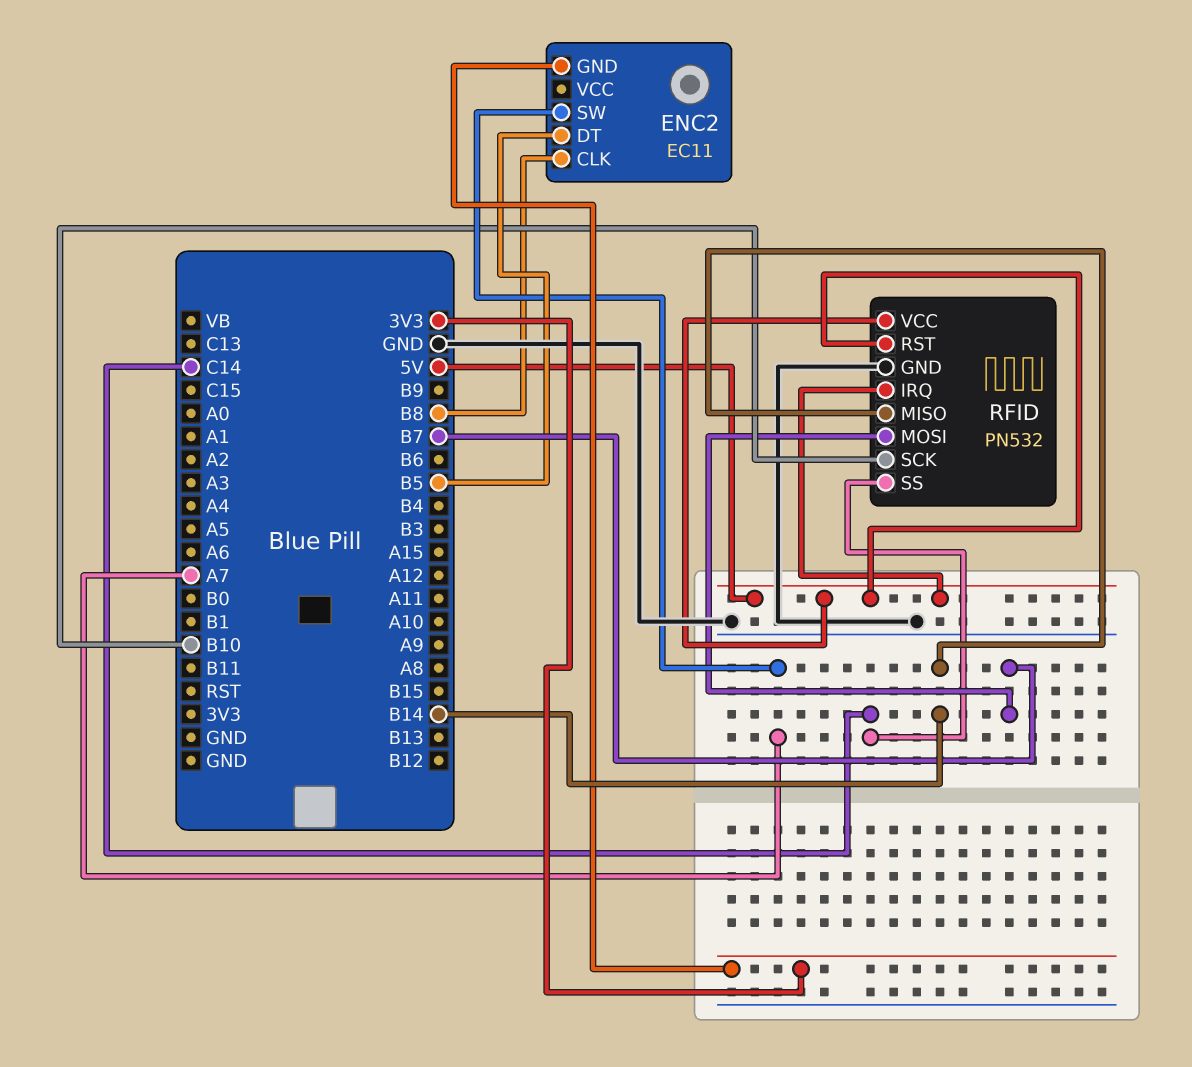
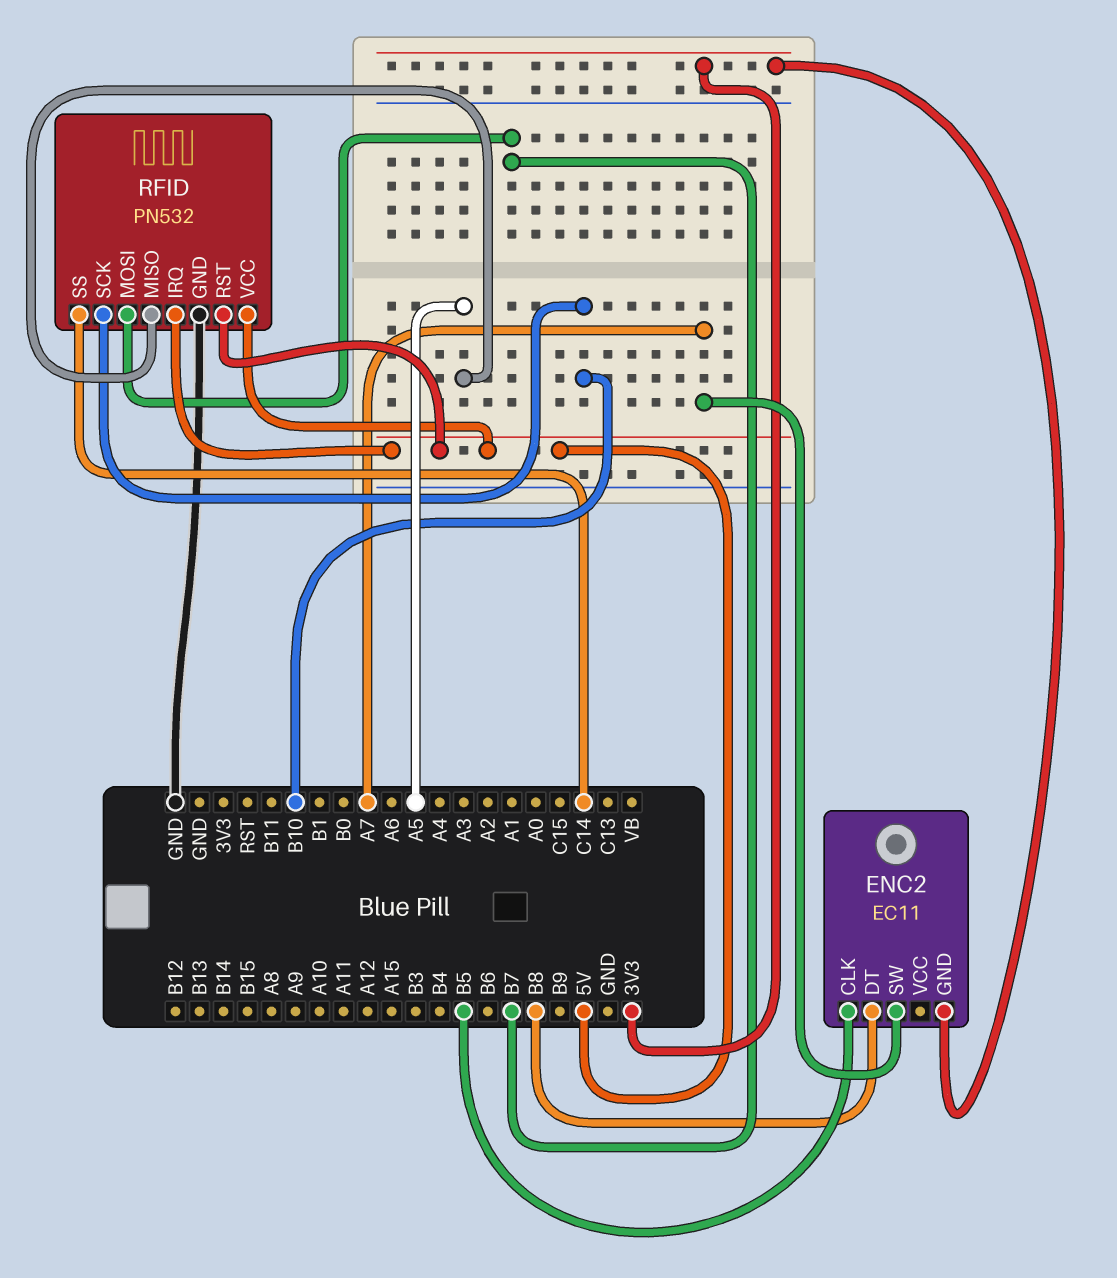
ENC2 pin CLK: B8 -> B5
ENC2 pin DT: B5 -> B8
RFID pin MISO: B14 -> A5

